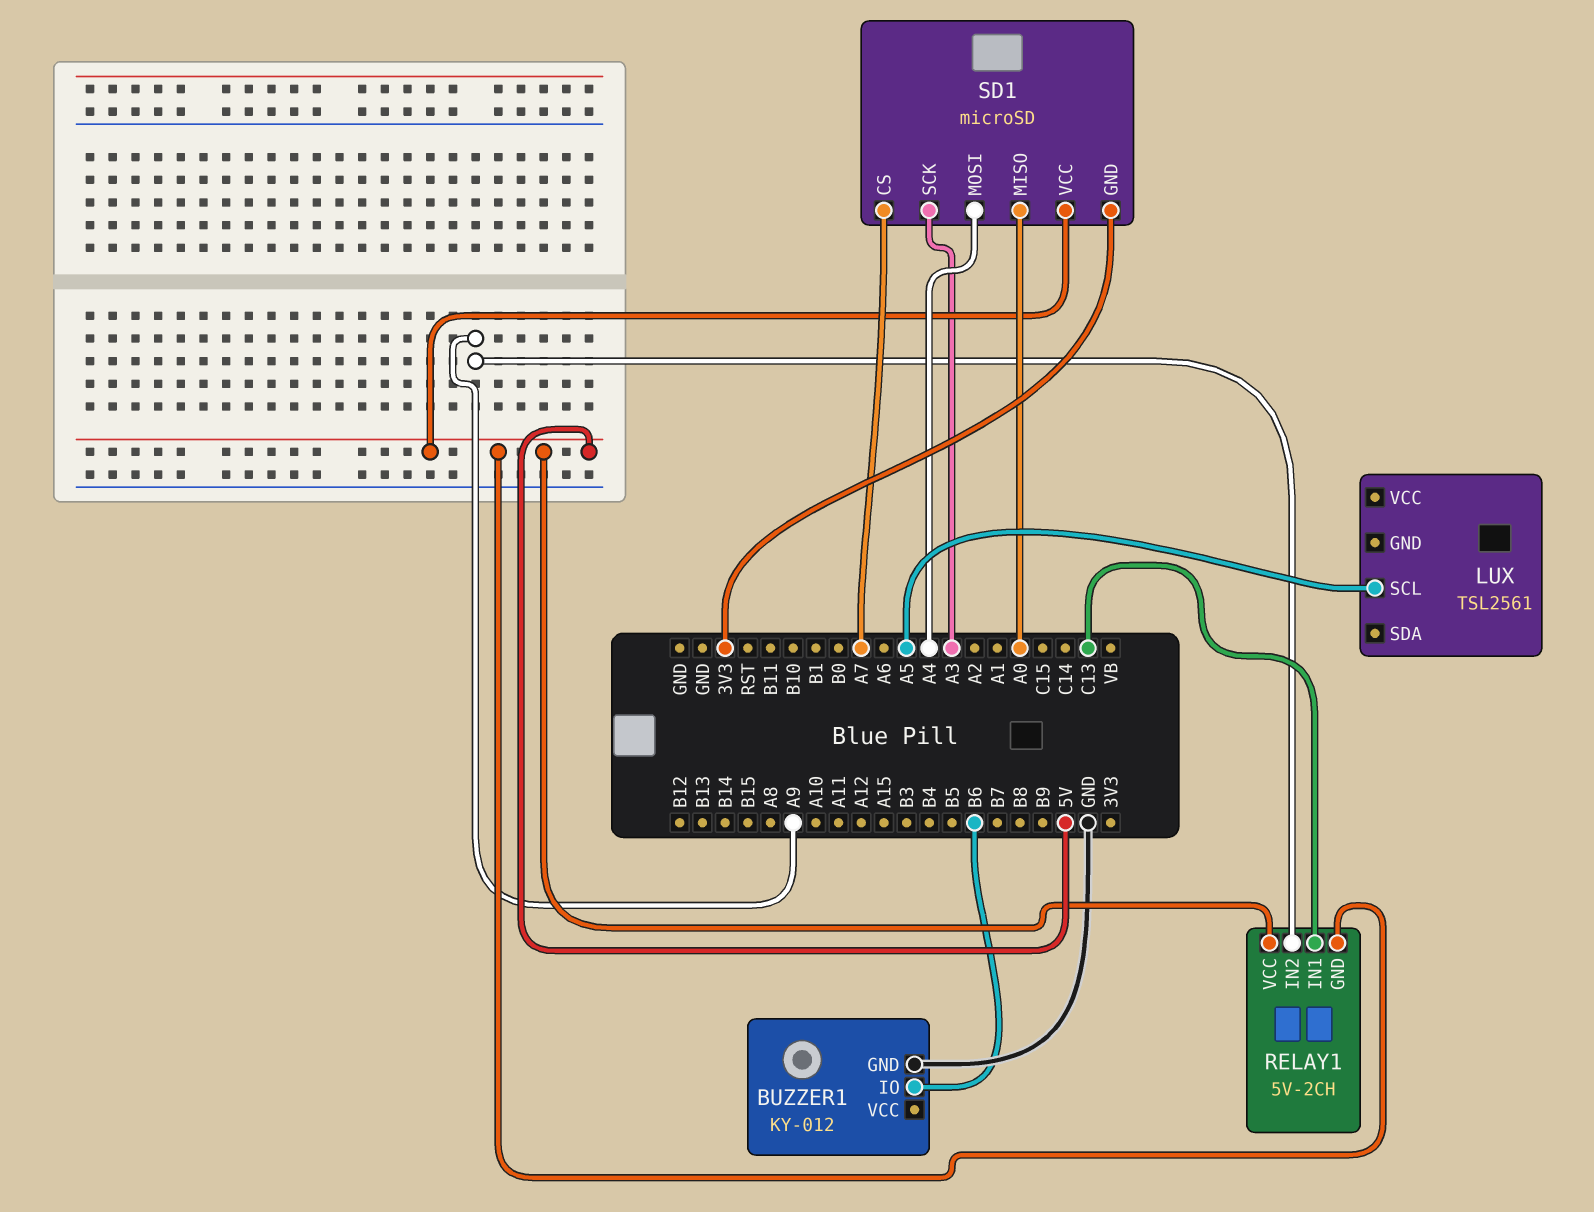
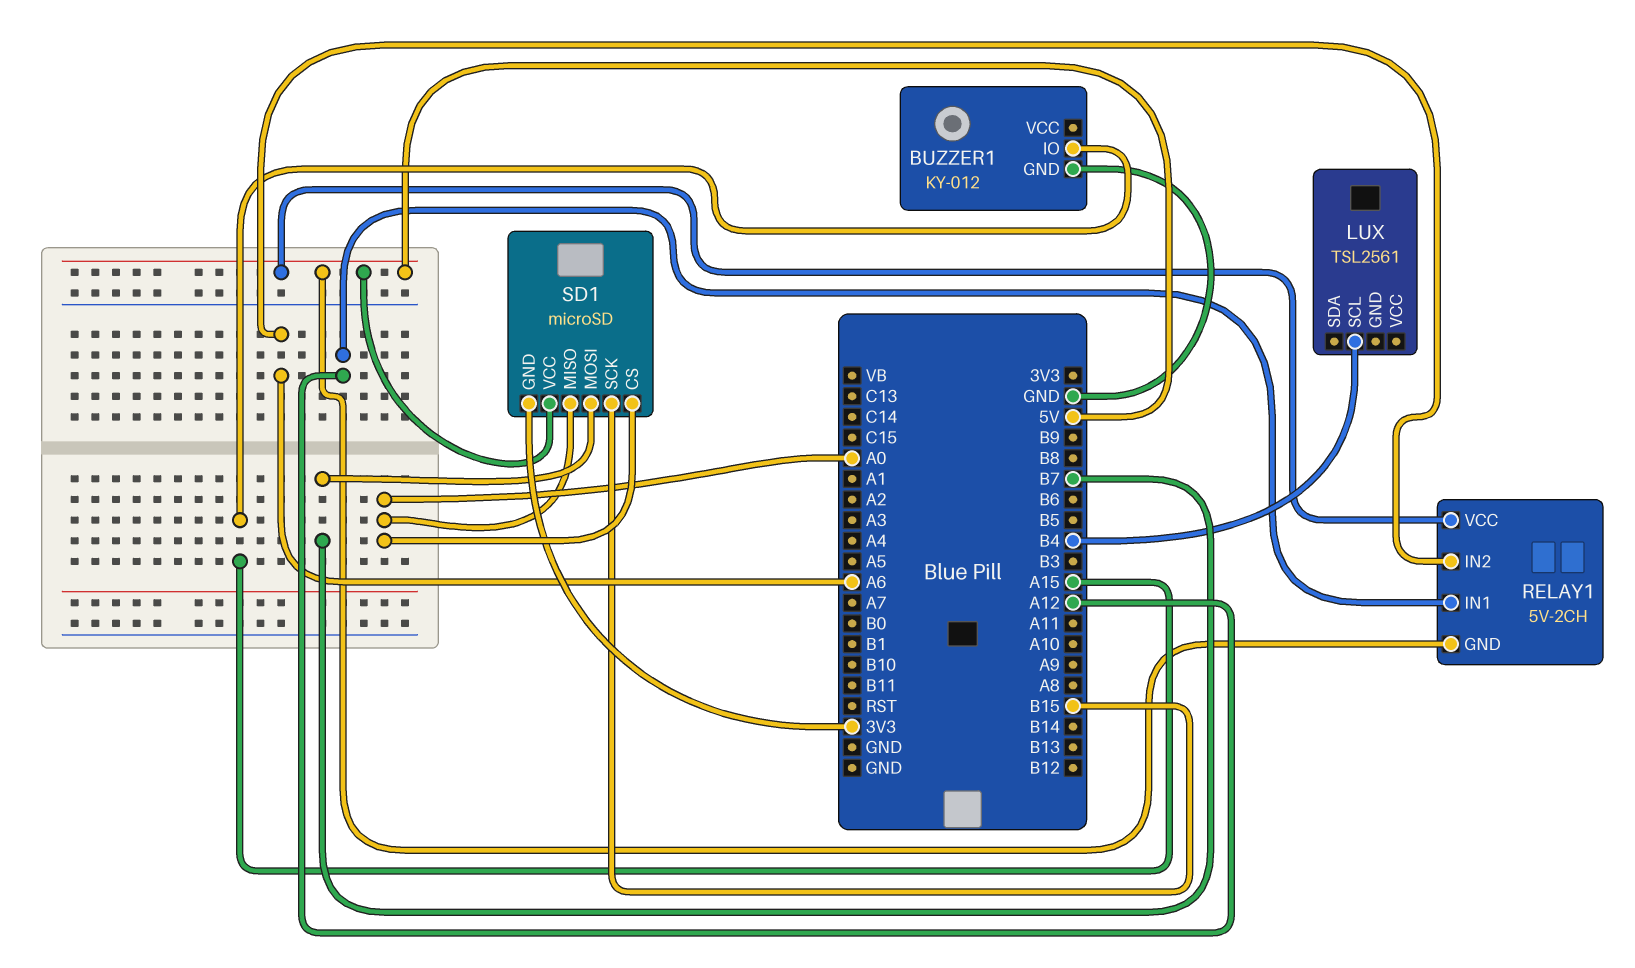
BUZZER1 pin IO: B6 -> A15
LUX pin SCL: A5 -> B4
RELAY1 pin IN1: C13 -> A12
RELAY1 pin IN2: A9 -> A6
SD1 pin CS: A7 -> A0
SD1 pin MOSI: A4 -> B7
SD1 pin SCK: A3 -> B15

